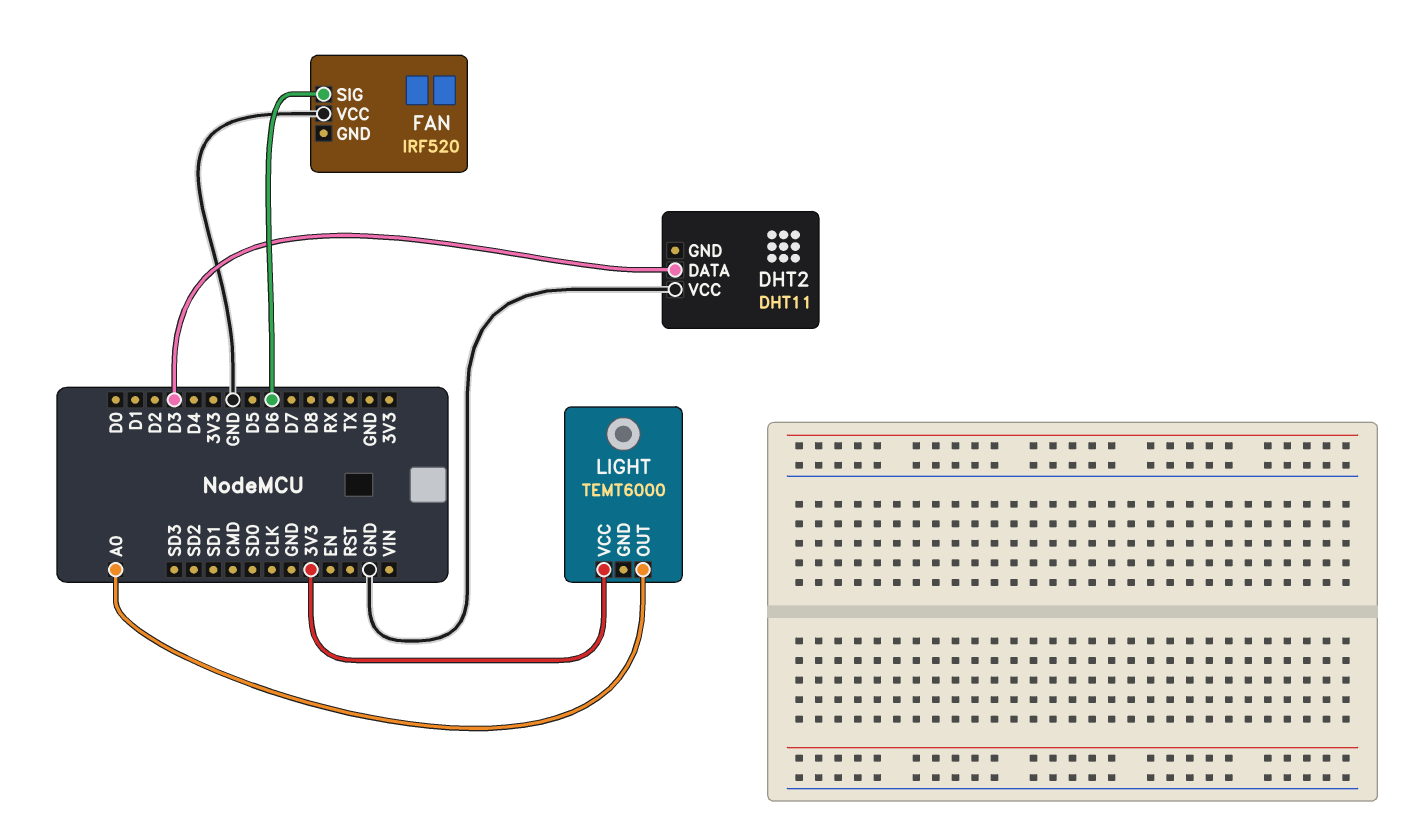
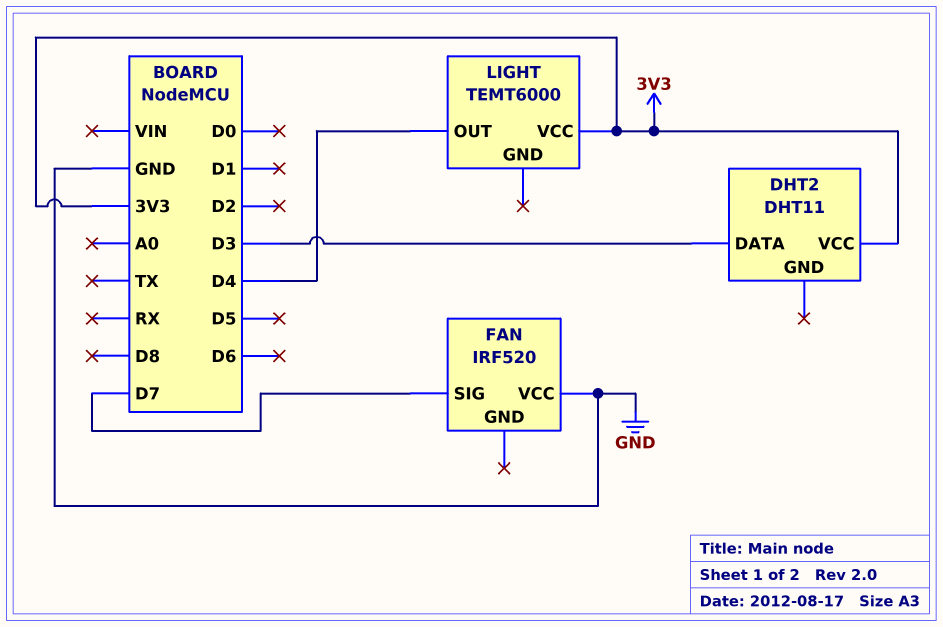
DHT2 pin VCC: GND -> 3V3
FAN pin SIG: D6 -> D7
LIGHT pin OUT: A0 -> D4

